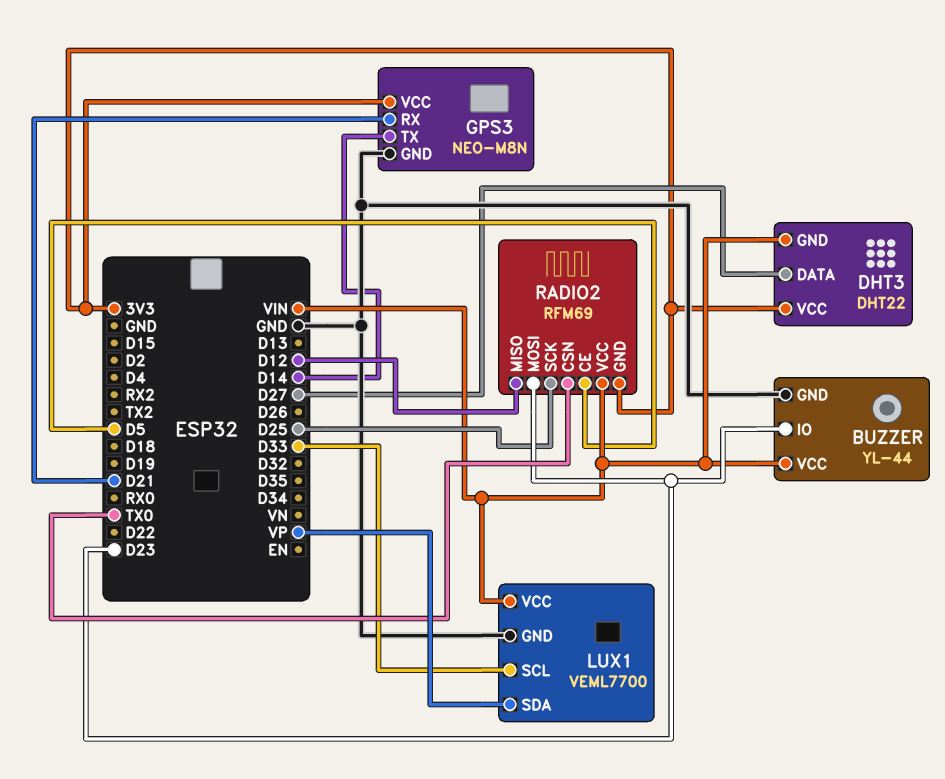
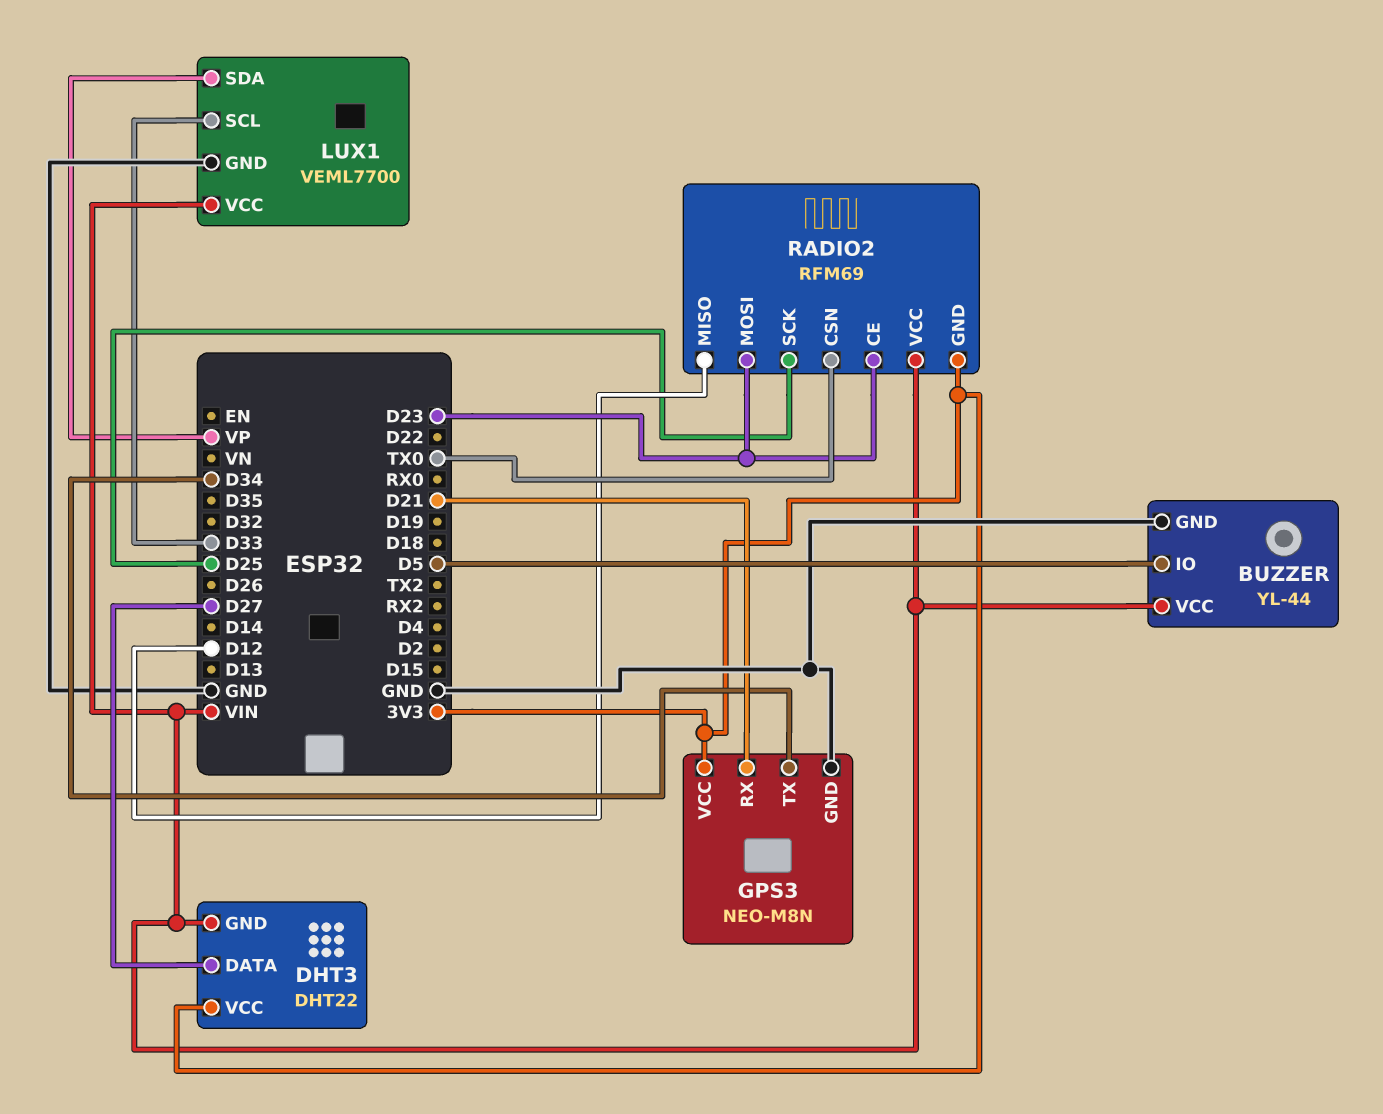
BUZZER pin IO: D23 -> D5
GPS3 pin TX: D14 -> D34
RADIO2 pin CE: D5 -> D23

